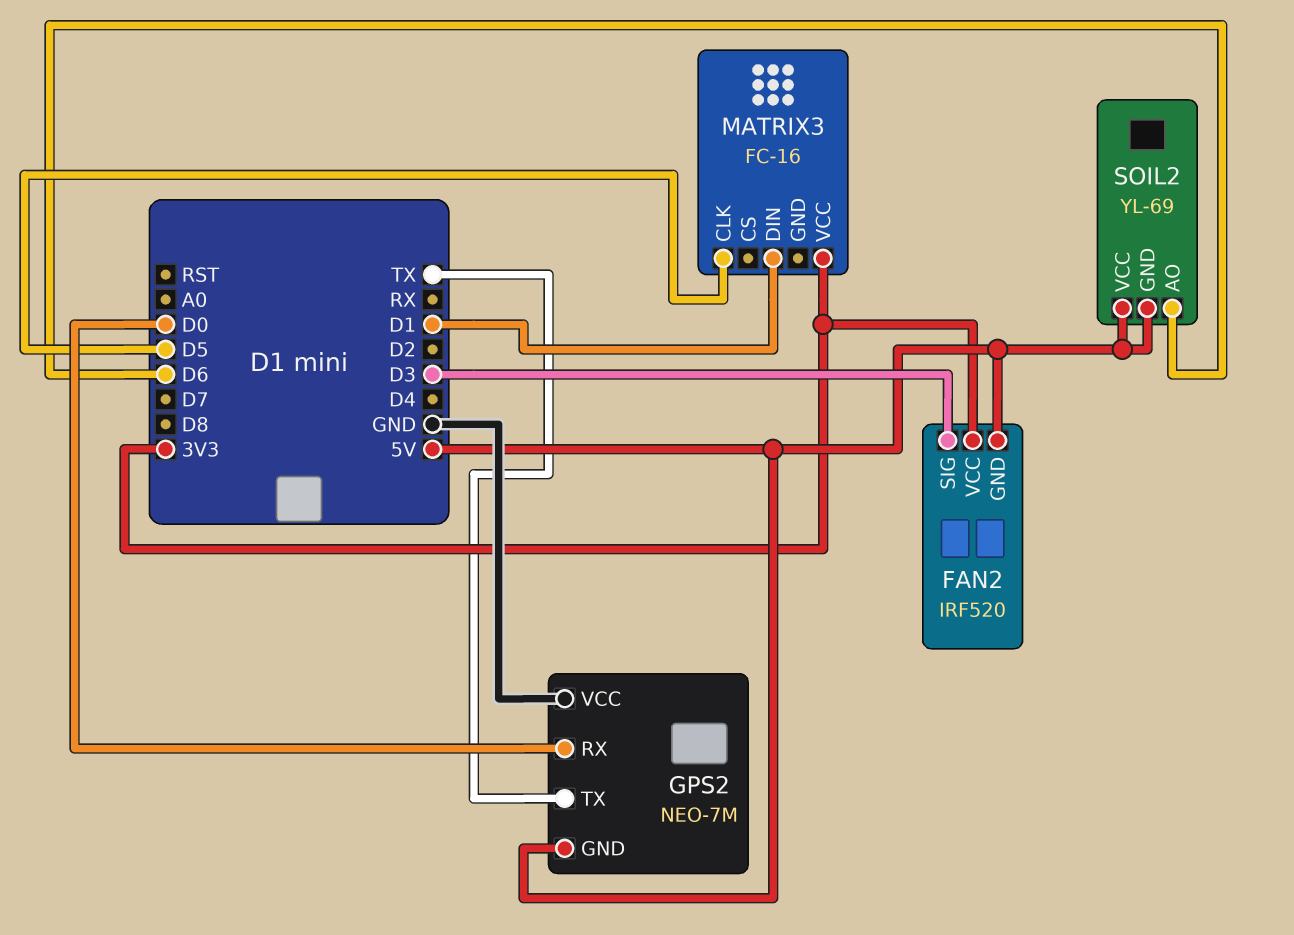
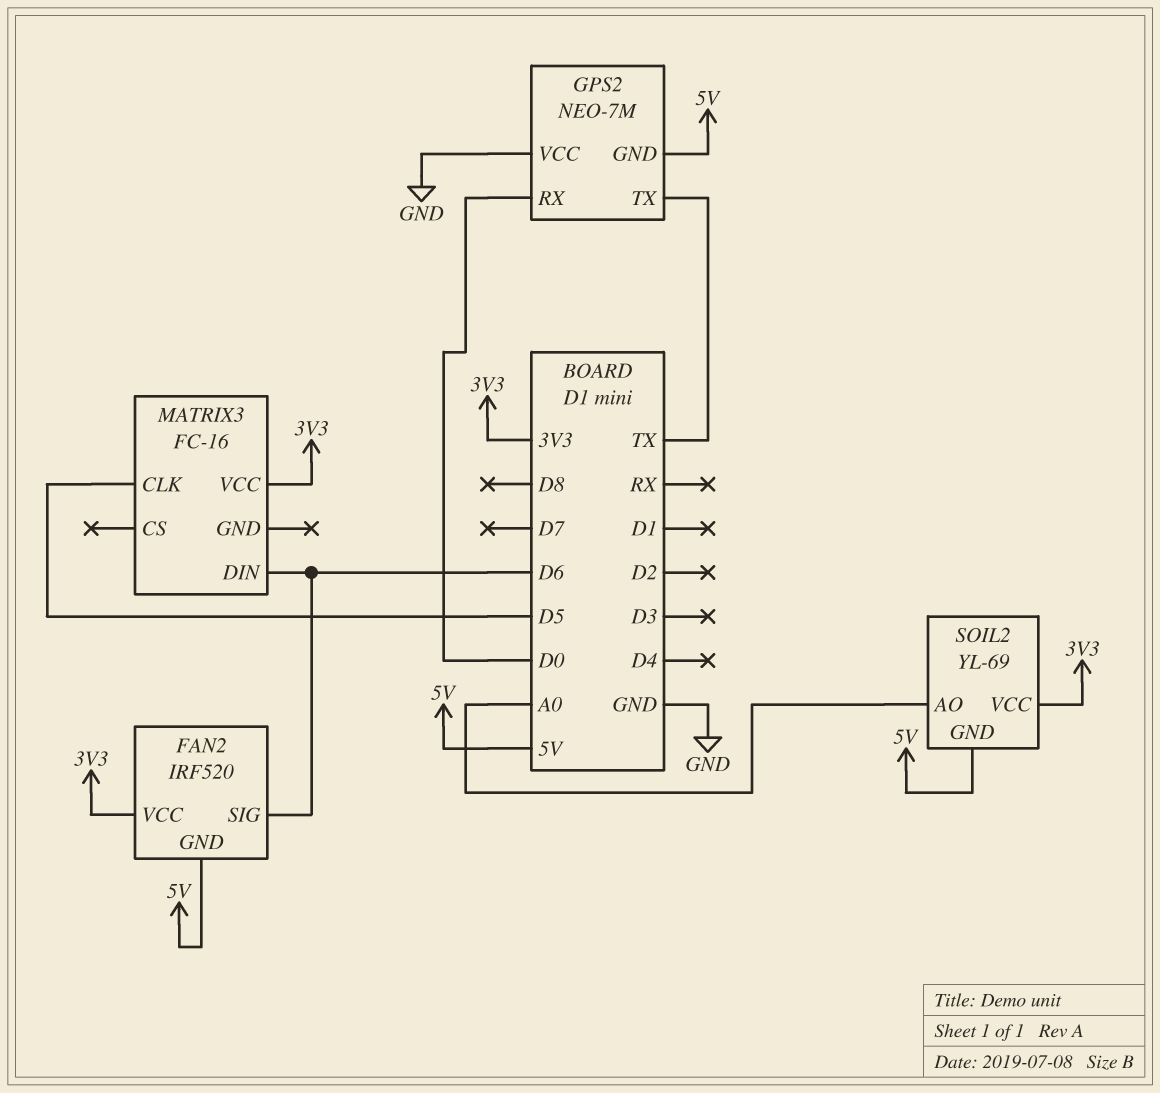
FAN2 pin SIG: D3 -> D6
MATRIX3 pin DIN: D1 -> D6
SOIL2 pin AO: D6 -> A0
SOIL2 pin VCC: 5V -> 3V3

